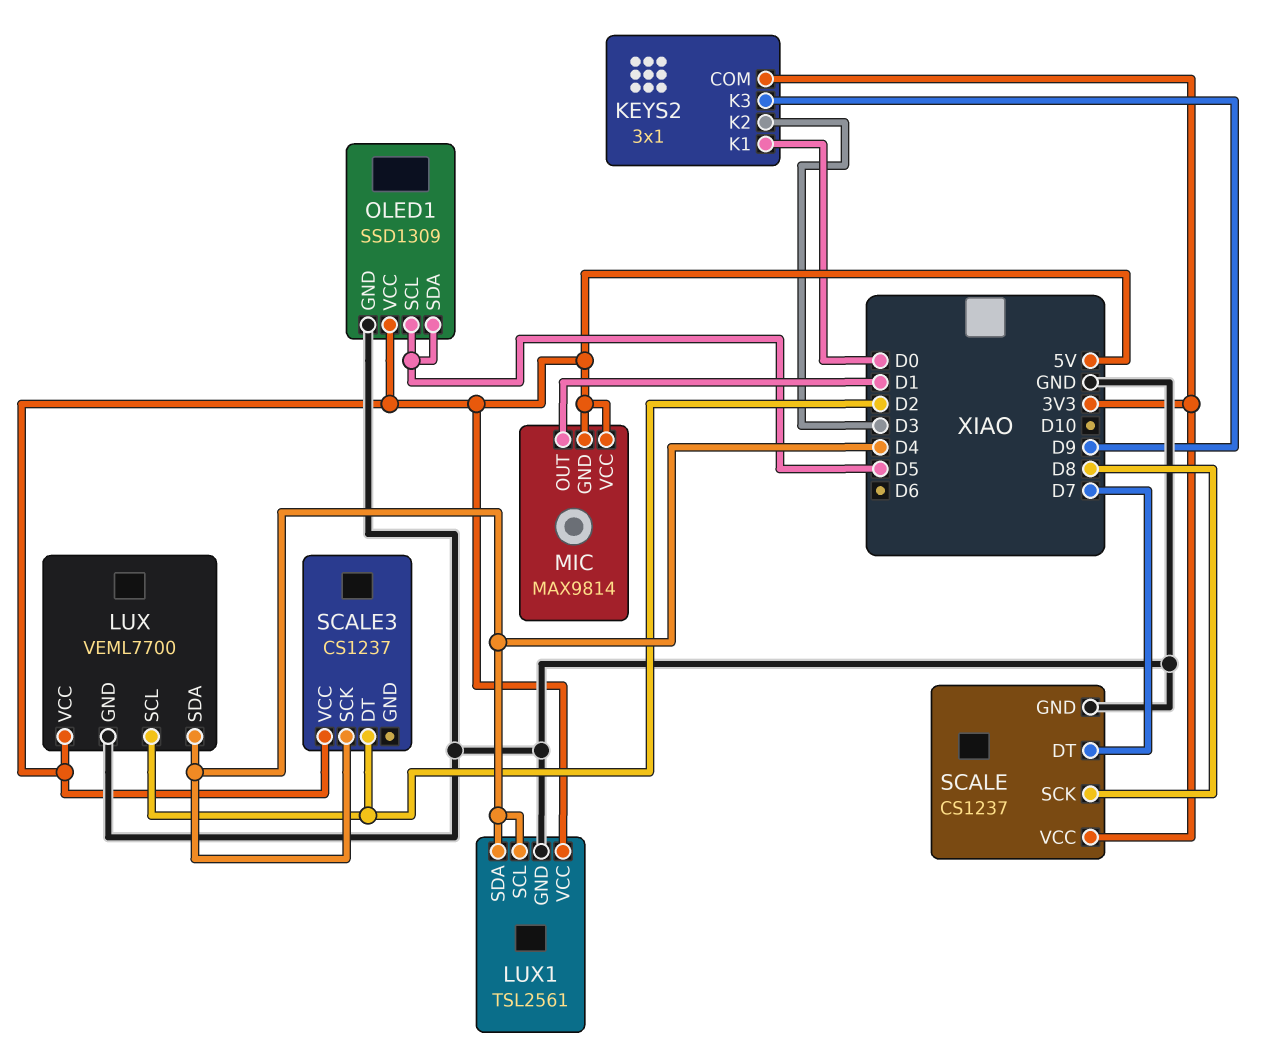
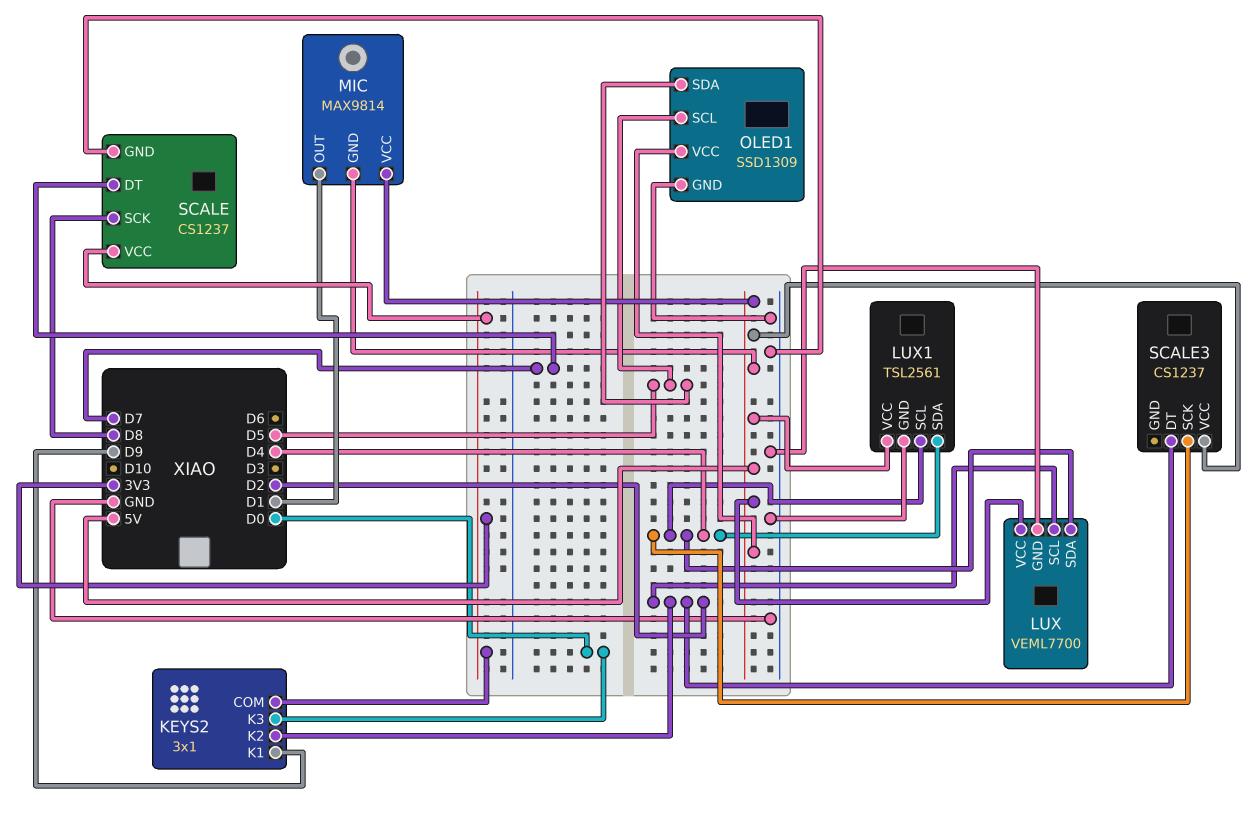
KEYS2 pin K1: D0 -> D9
KEYS2 pin K2: D3 -> D2
KEYS2 pin K3: D9 -> D0

